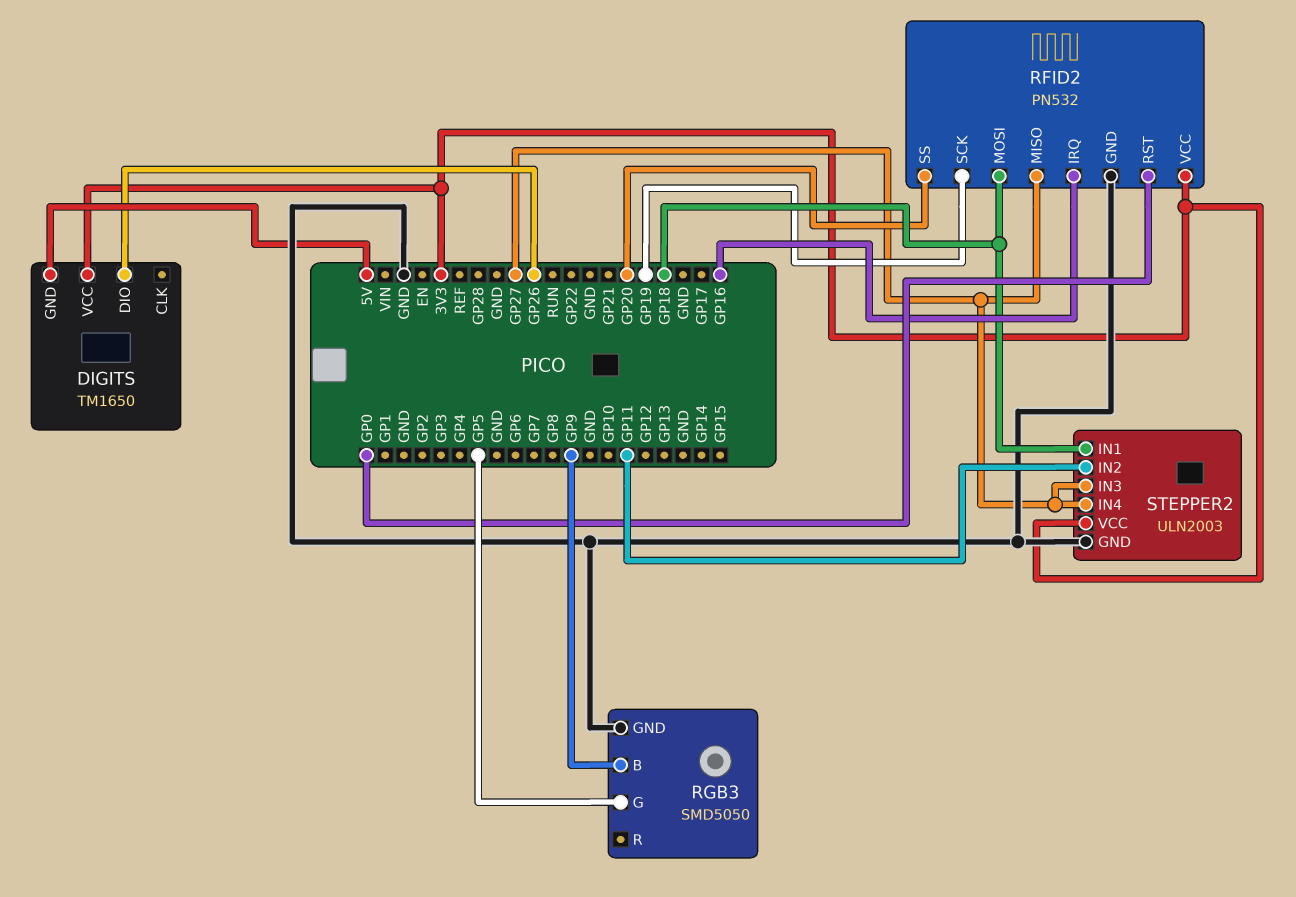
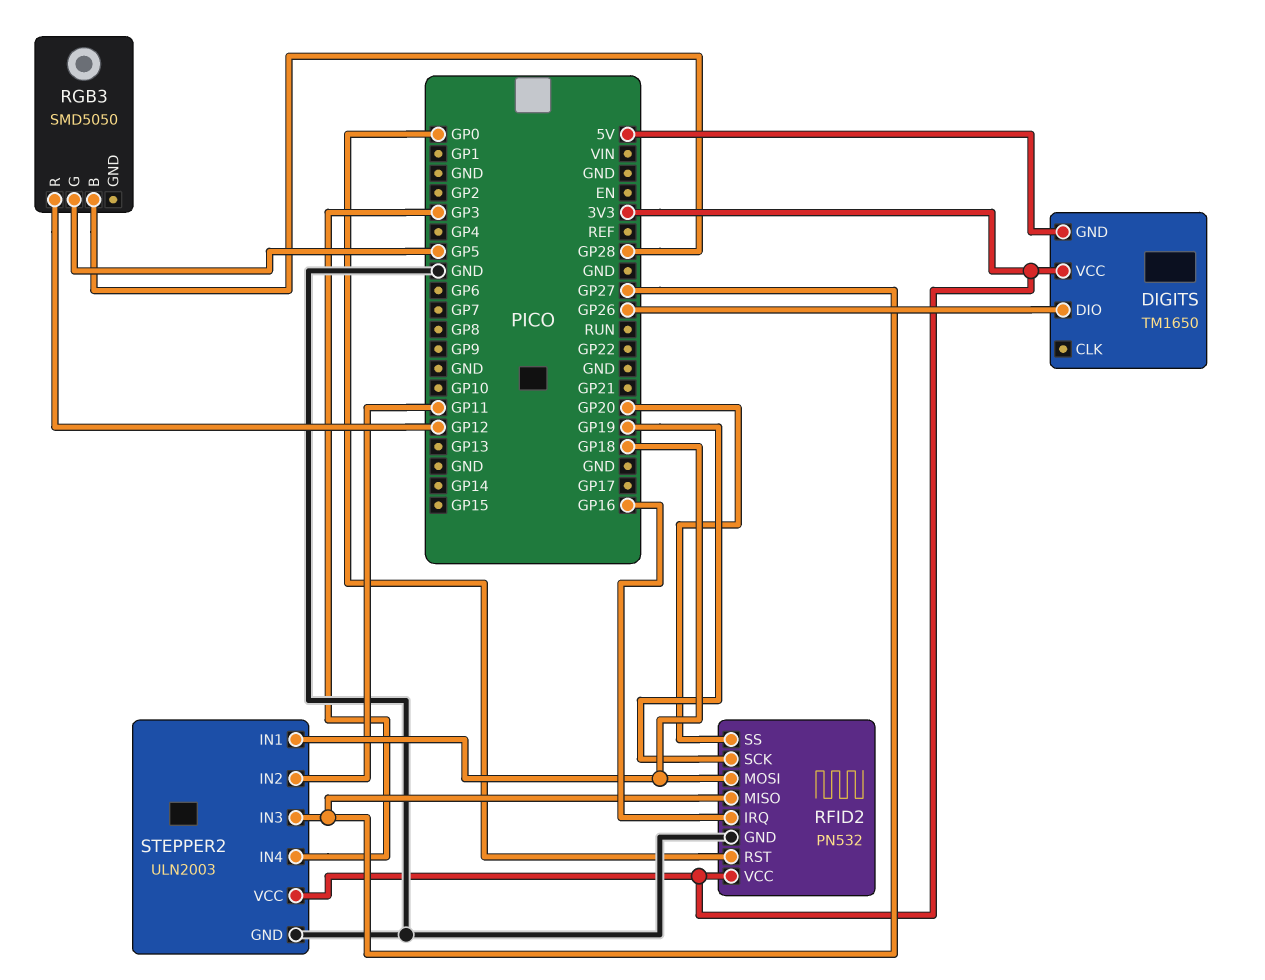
RGB3 pin B: GP9 -> GP28
RGB3 pin GND: GND -> none
RGB3 pin R: none -> GP12
STEPPER2 pin IN4: GP27 -> GP3

